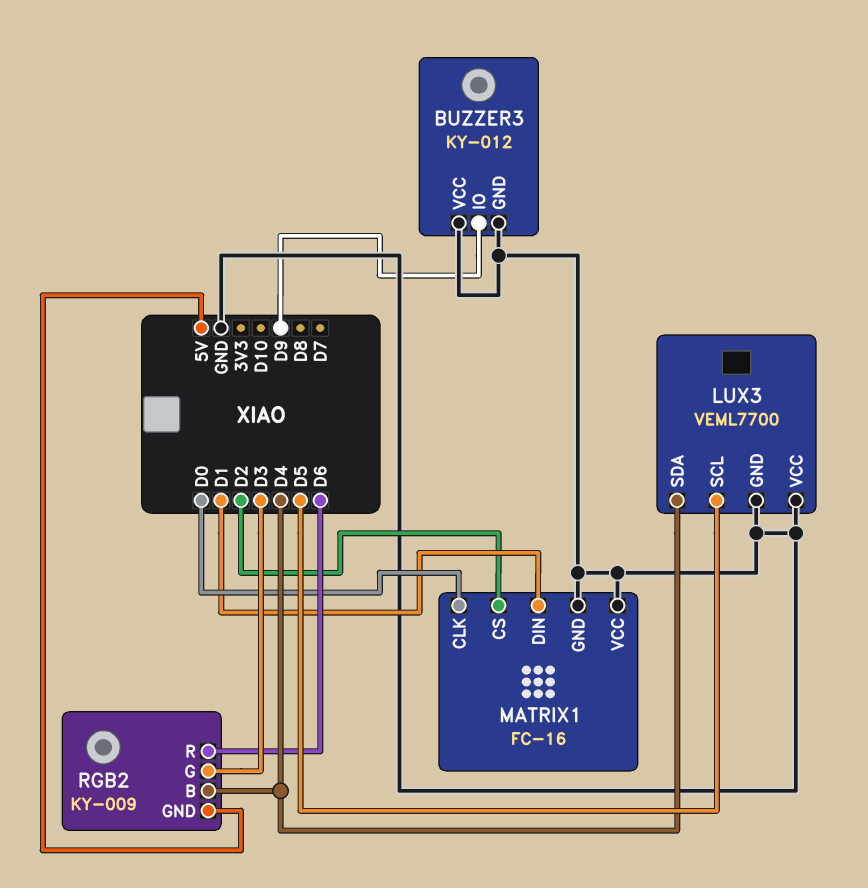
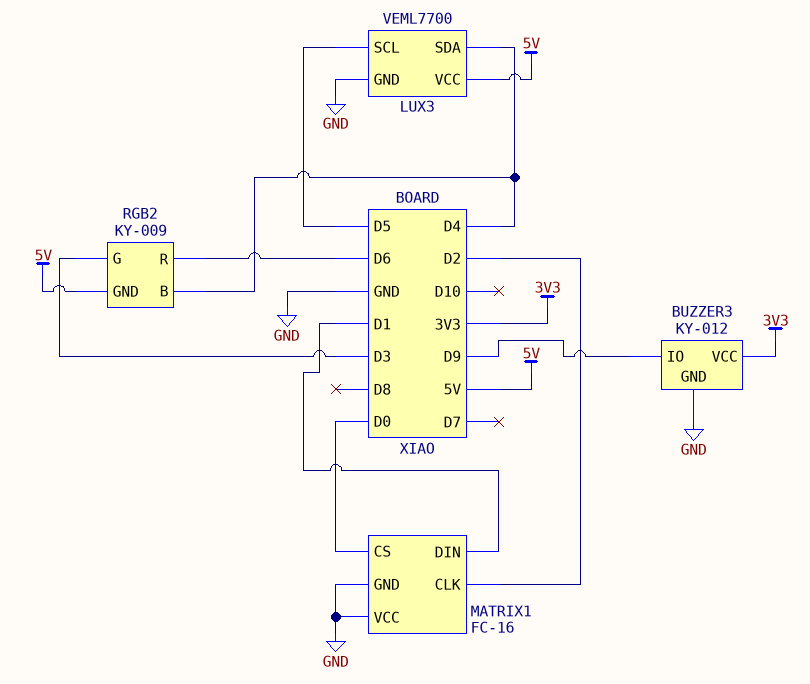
BUZZER3 pin VCC: GND -> 3V3
LUX3 pin VCC: GND -> 5V
MATRIX1 pin CLK: D0 -> D2
MATRIX1 pin CS: D2 -> D0

